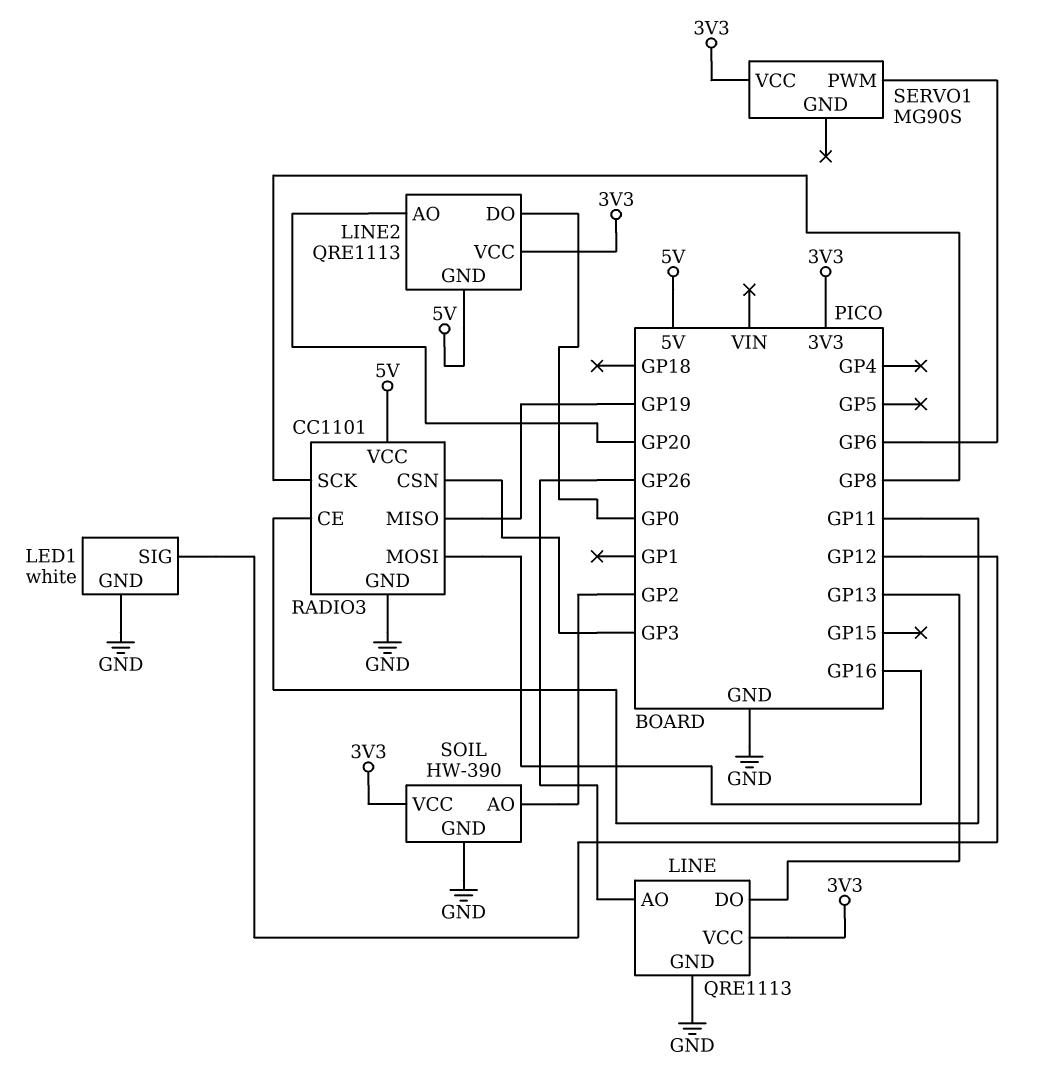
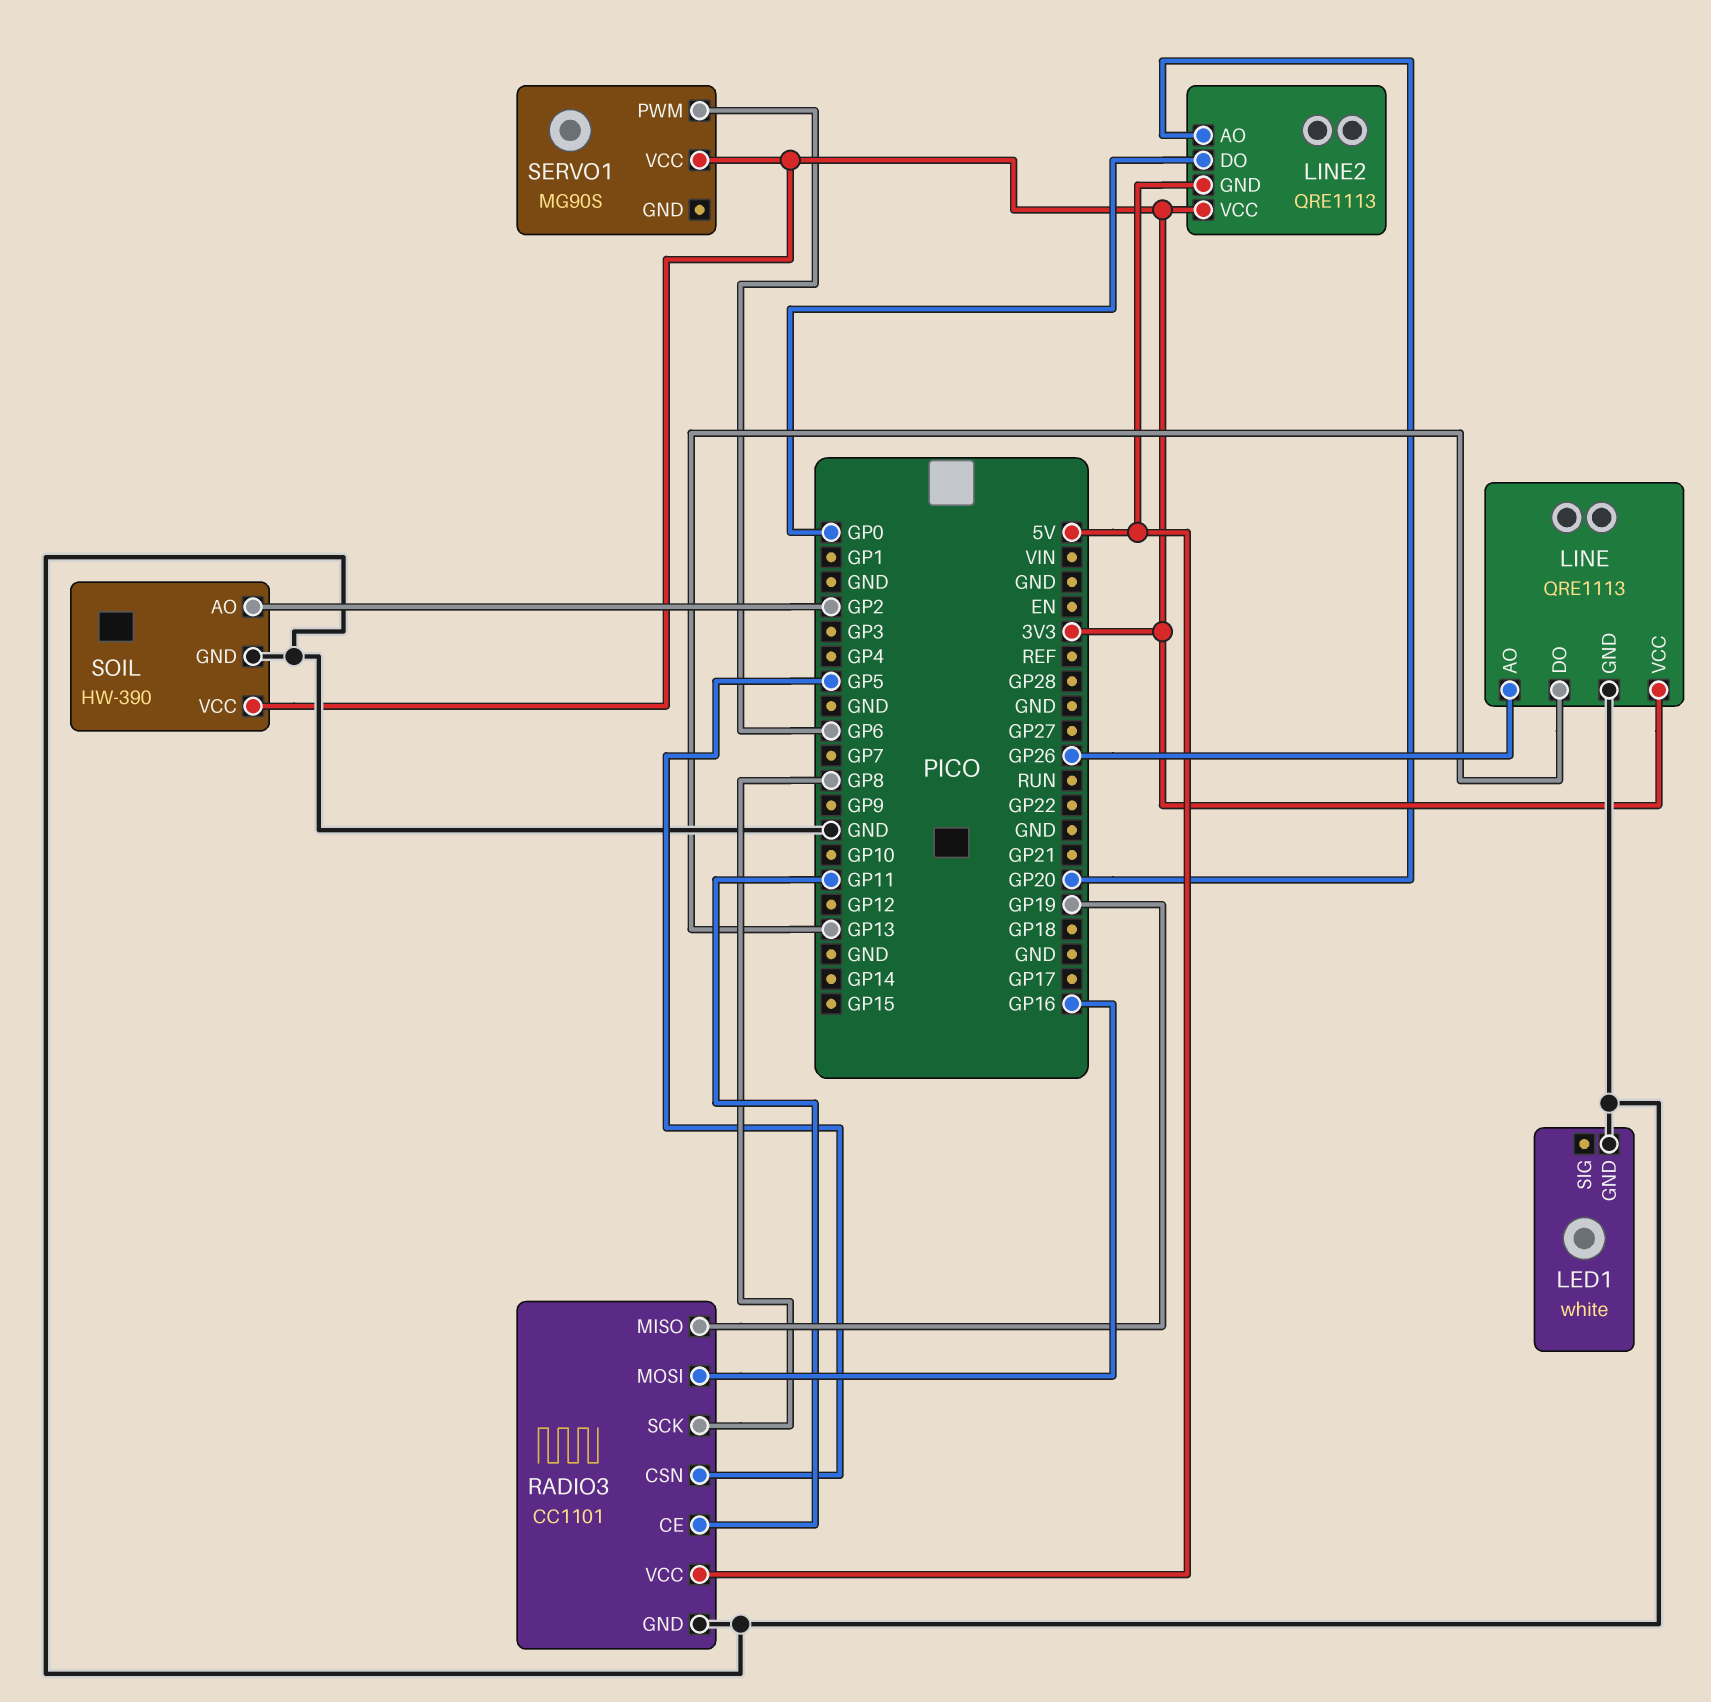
LED1 pin SIG: GP12 -> none
RADIO3 pin CSN: GP3 -> GP5

